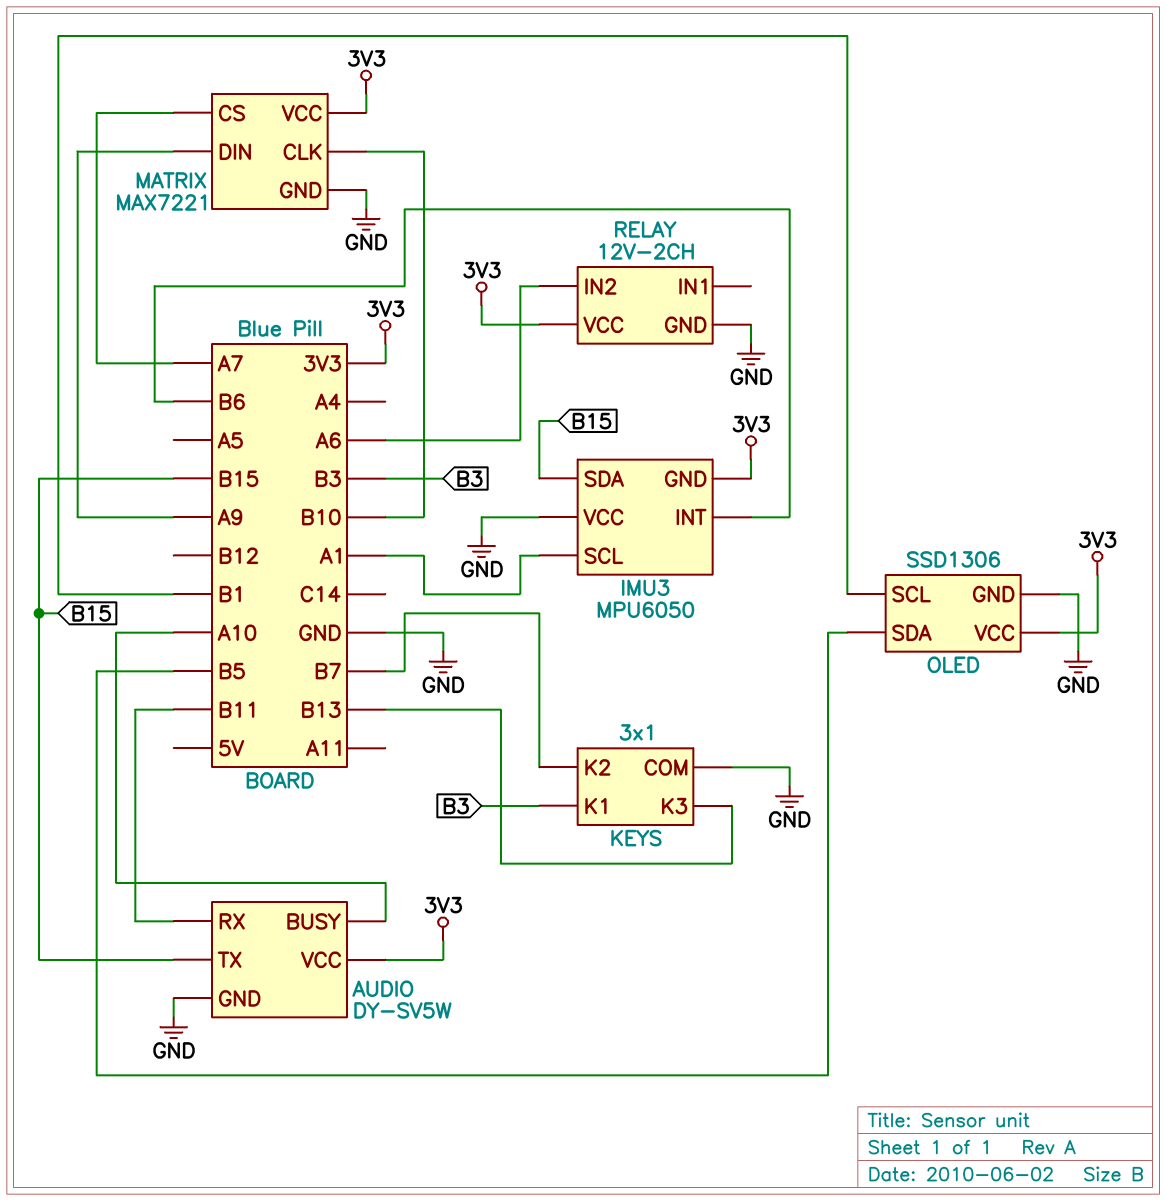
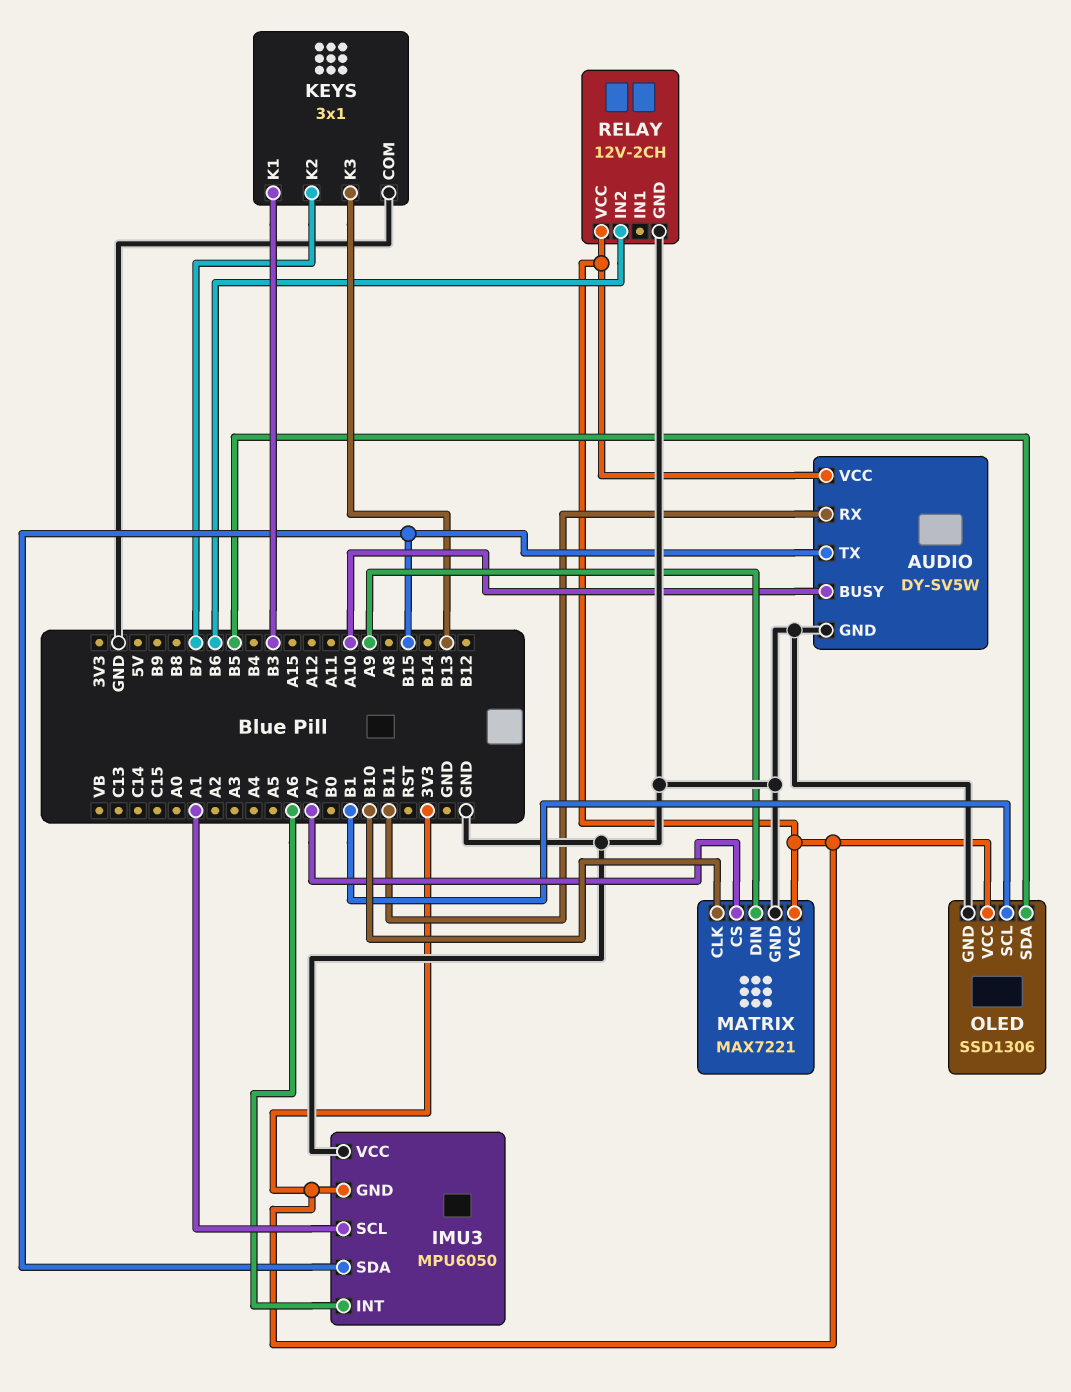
IMU3 pin INT: B6 -> A6
RELAY pin IN2: A6 -> B6

